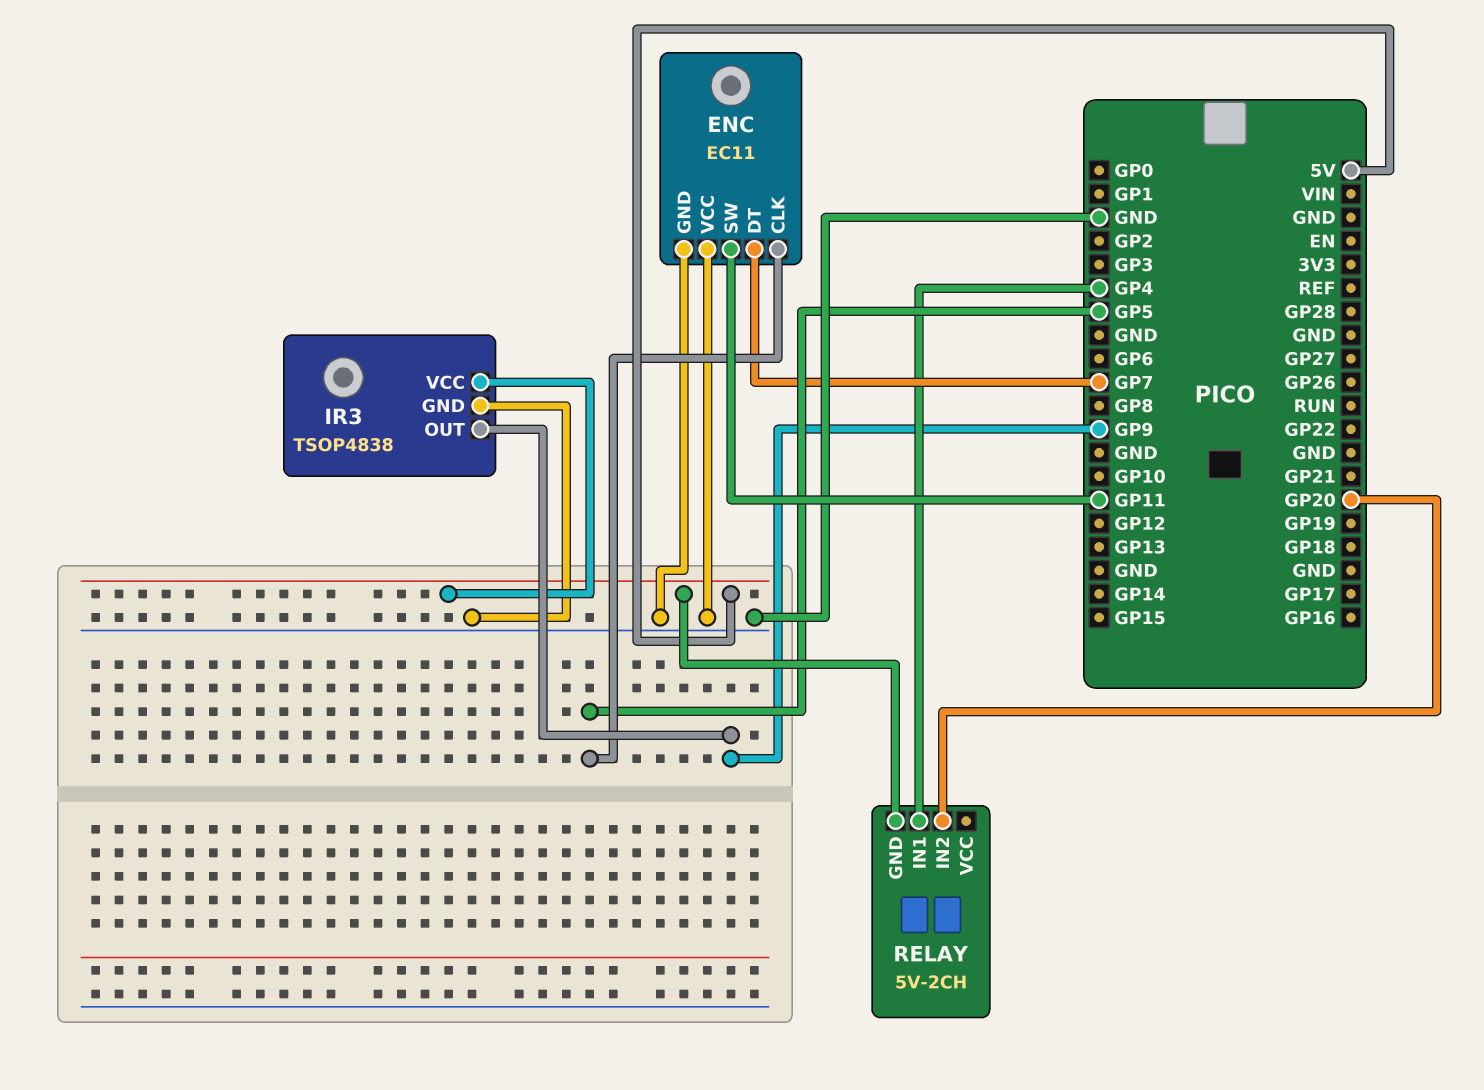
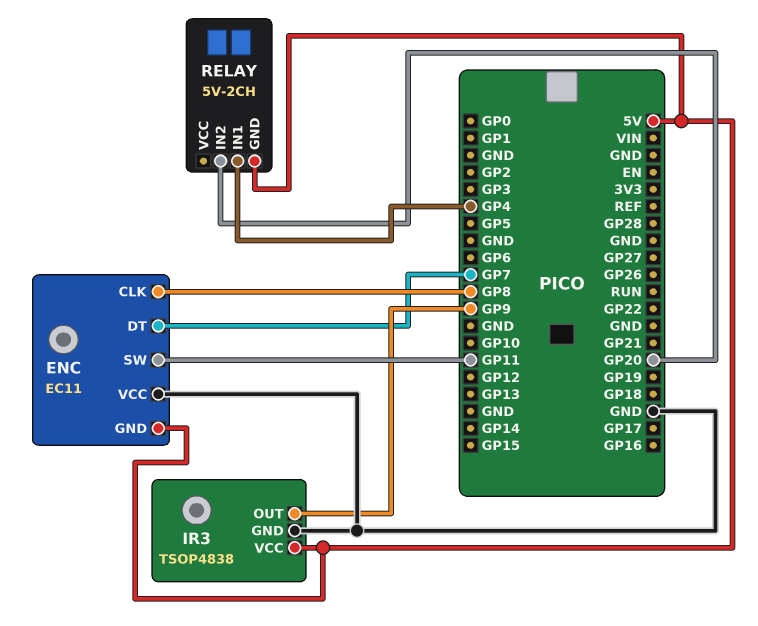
ENC pin CLK: GP5 -> GP8
ENC pin GND: GND -> 5V

